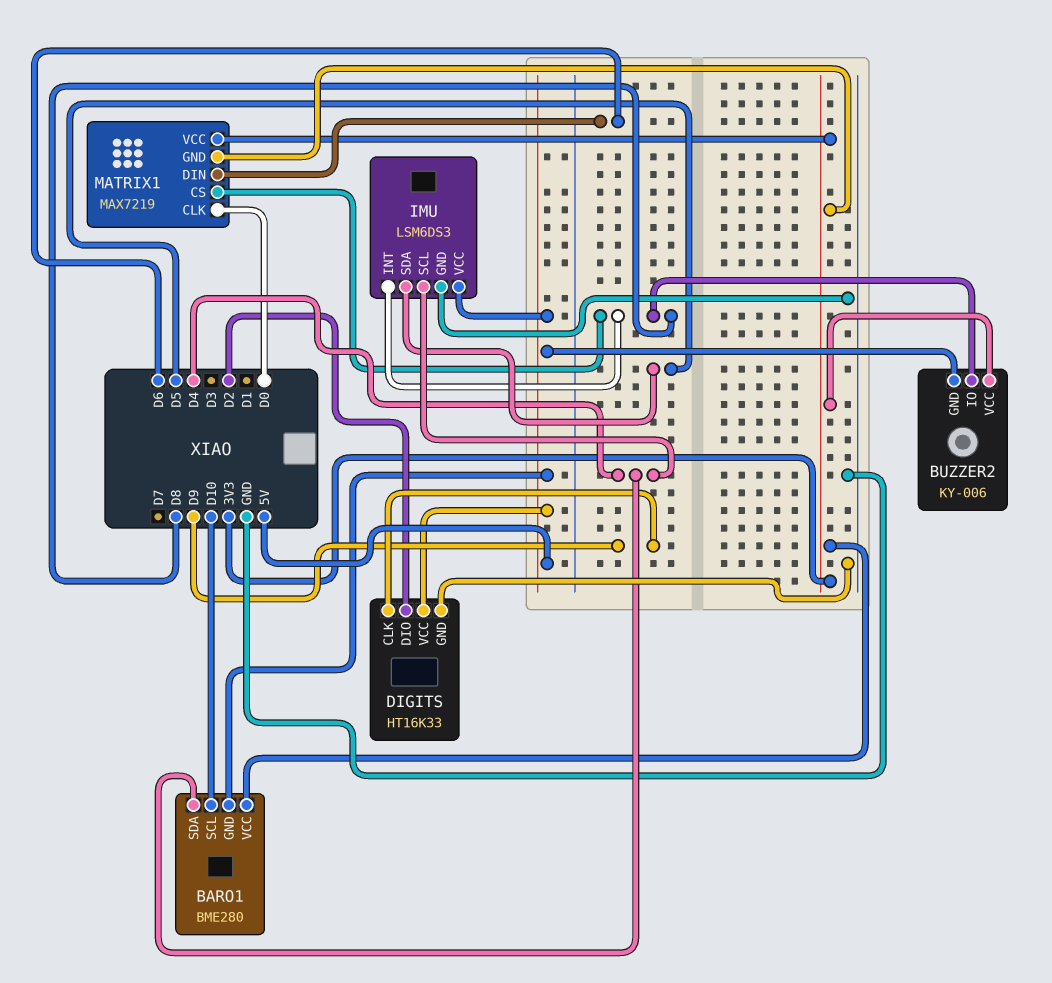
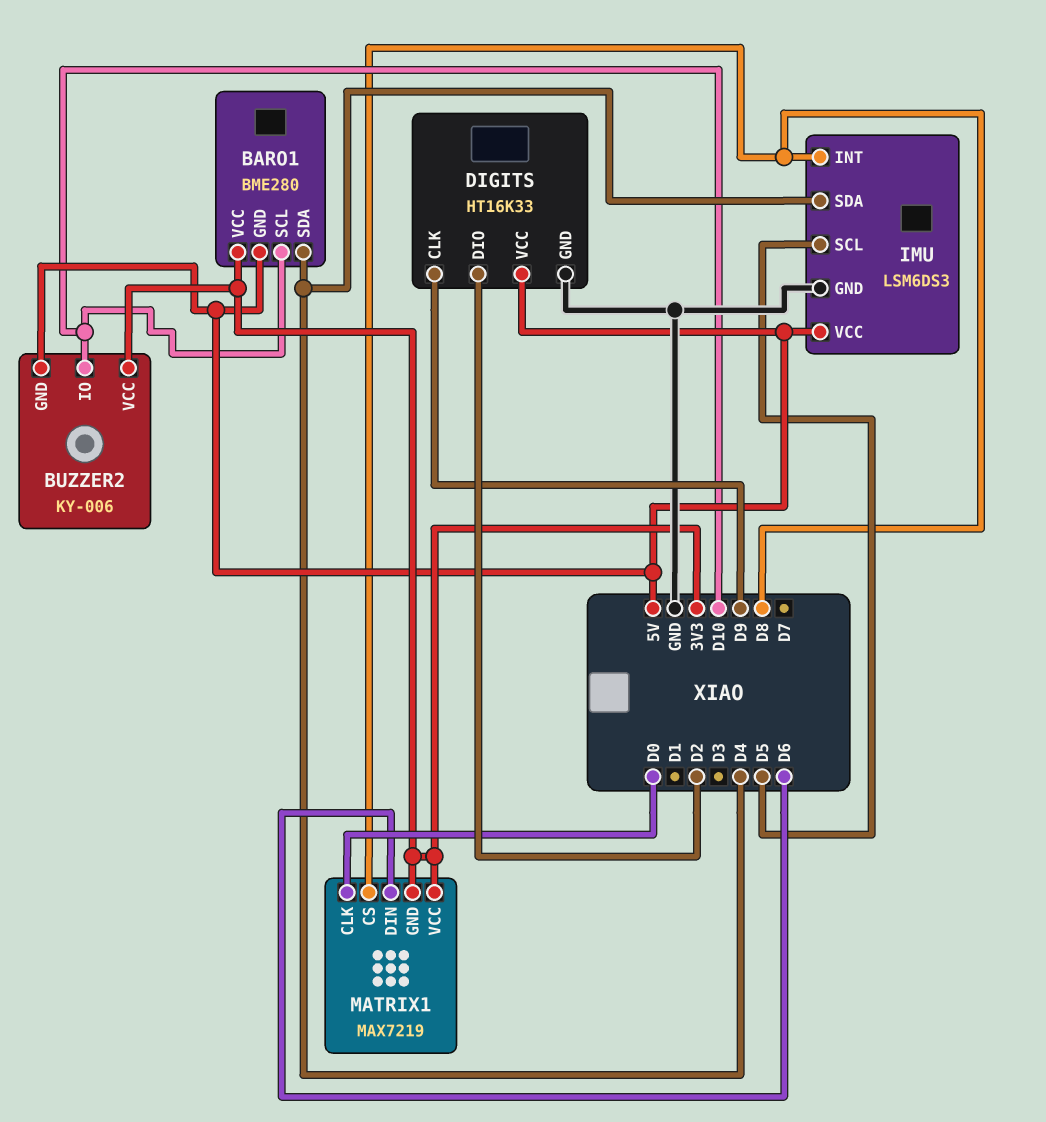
BUZZER2 pin IO: D8 -> D10
IMU pin SCL: D4 -> D5
IMU pin SDA: D5 -> D4

